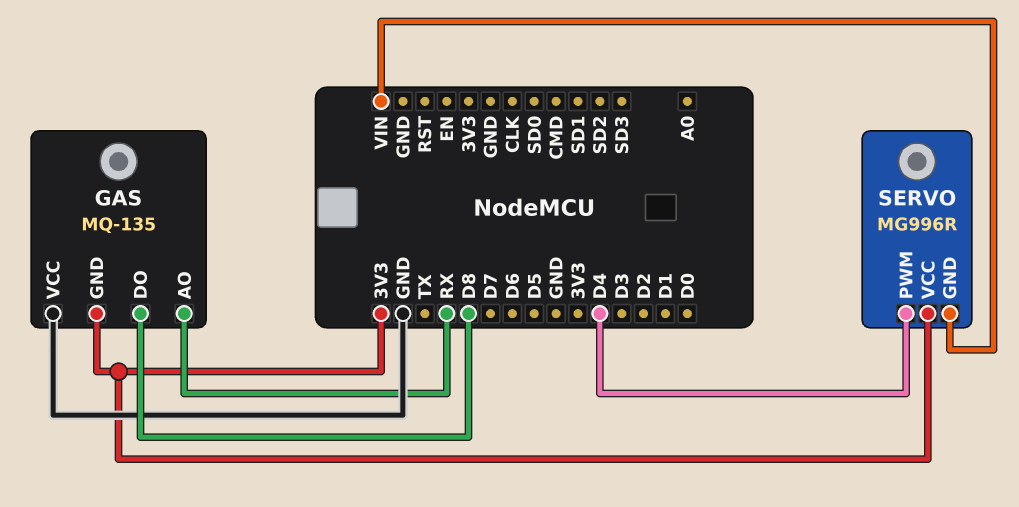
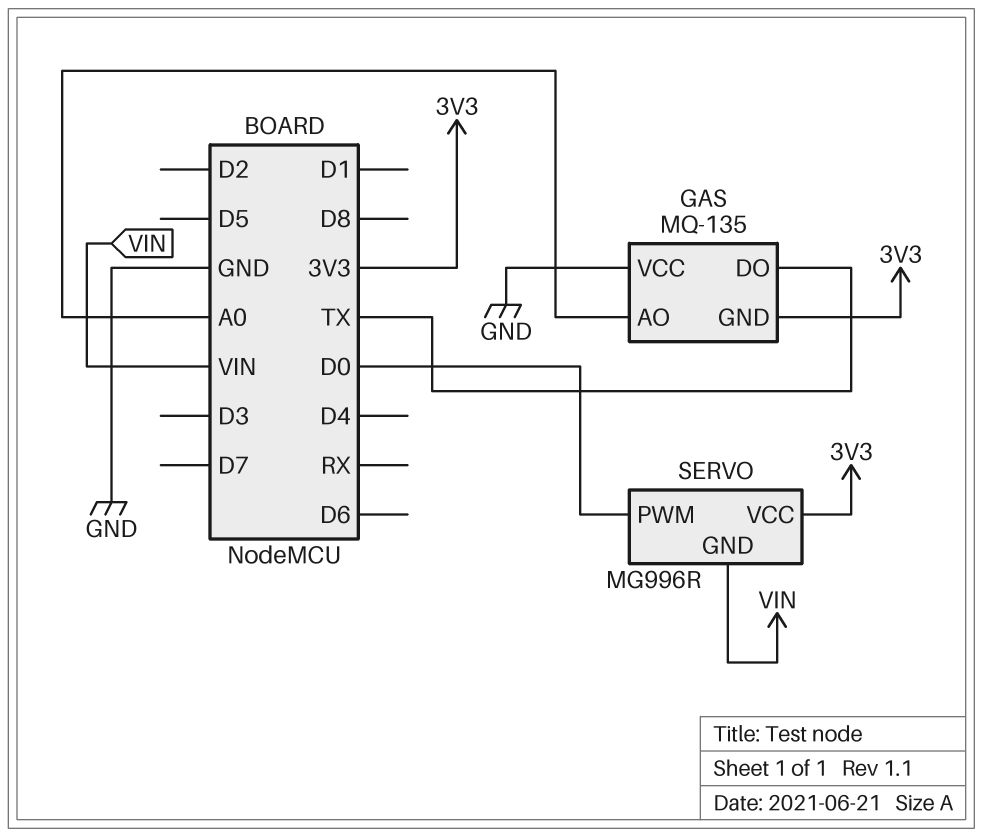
GAS pin AO: RX -> A0
GAS pin DO: D8 -> TX
SERVO pin PWM: D4 -> D0

